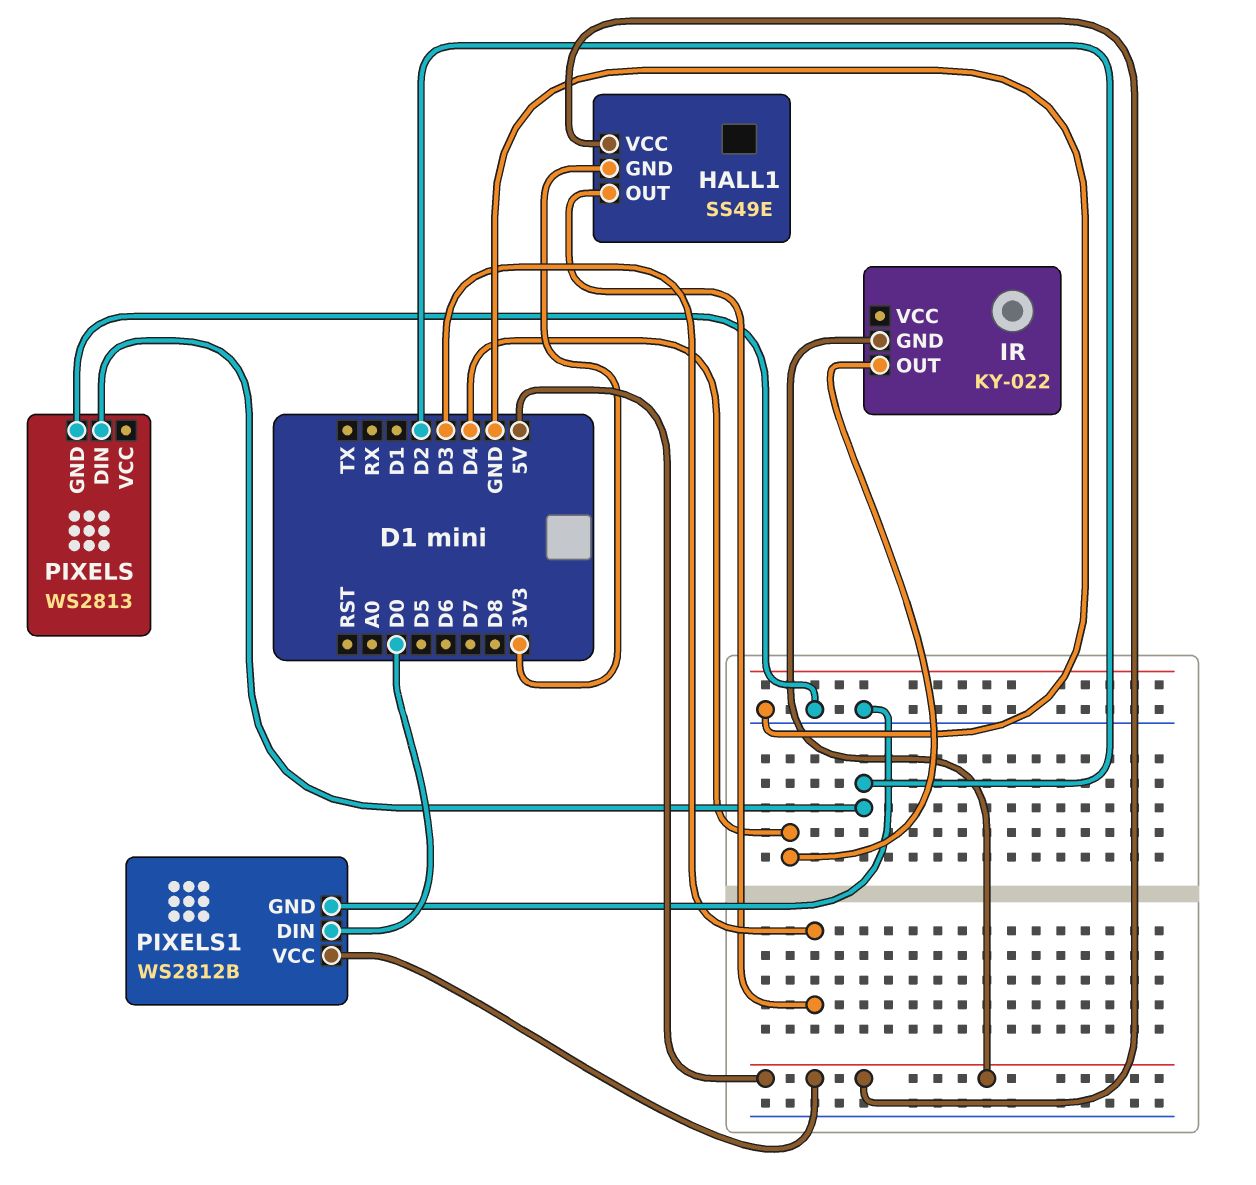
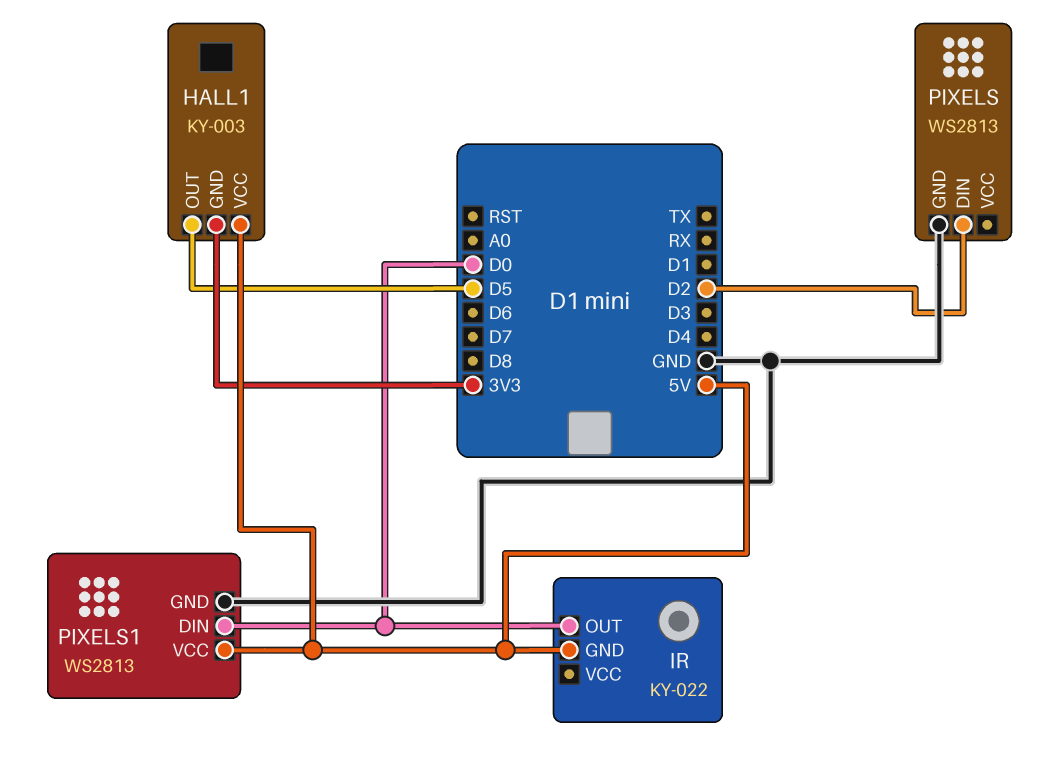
HALL1: SS49E -> KY-003
HALL1 pin OUT: D3 -> D5
IR pin OUT: D4 -> D0
PIXELS1: WS2812B -> WS2813

